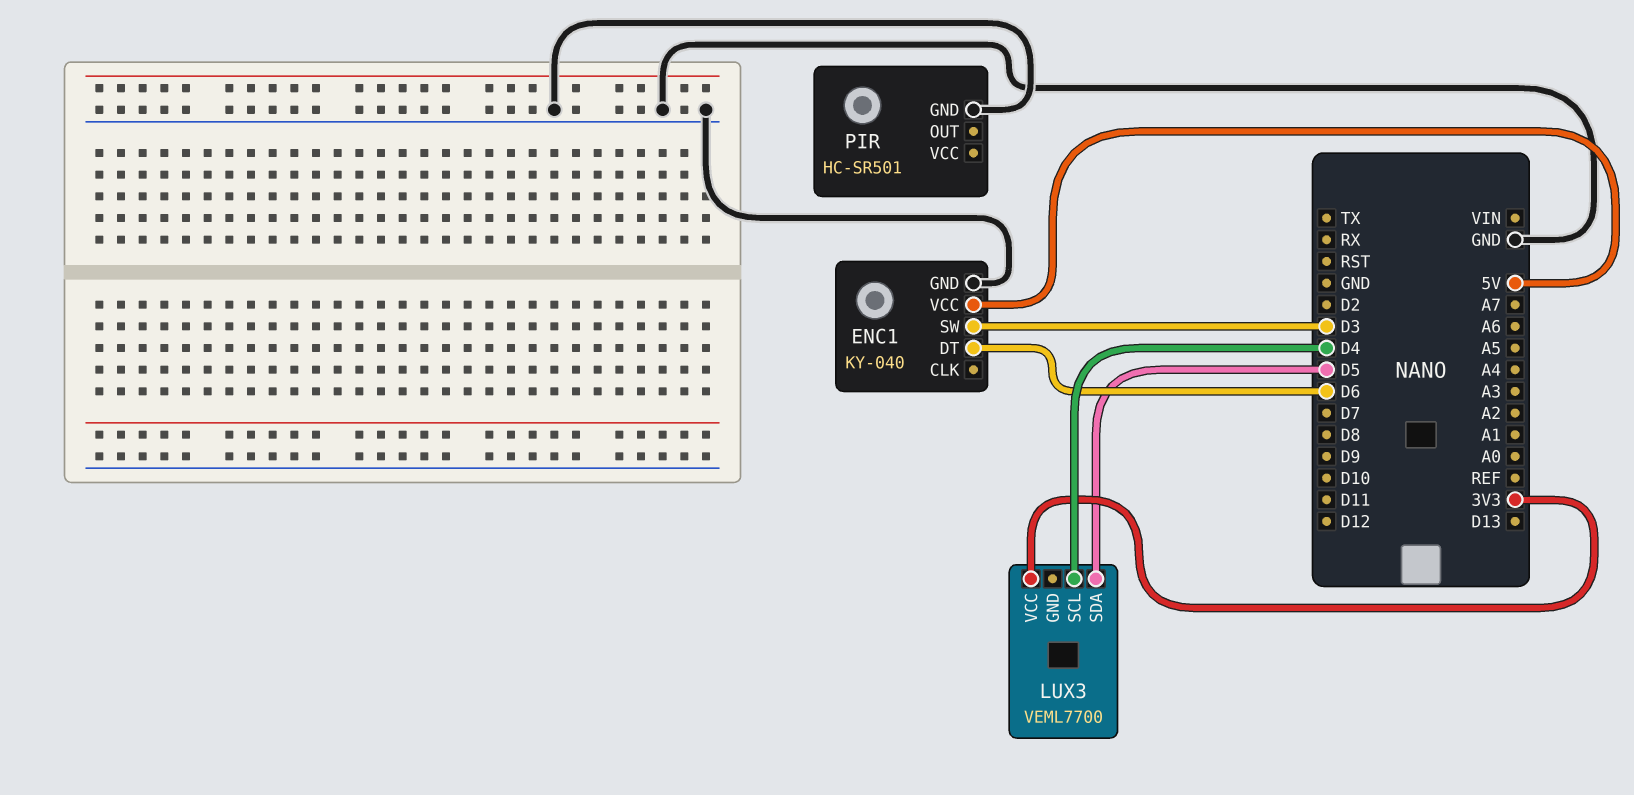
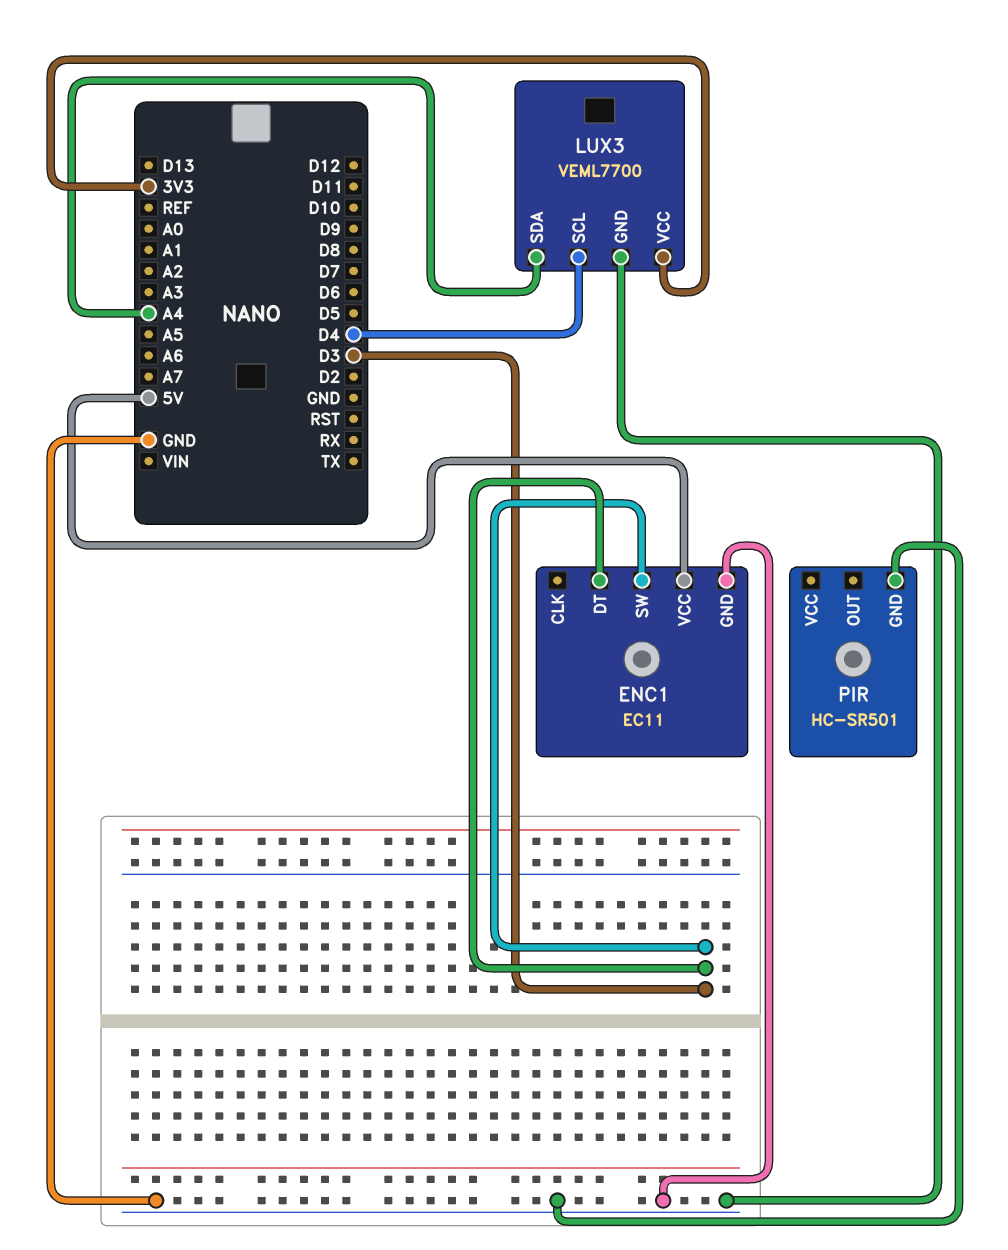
ENC1: KY-040 -> EC11
ENC1 pin DT: D6 -> D3
LUX3 pin GND: none -> GND
LUX3 pin SDA: D5 -> A4

